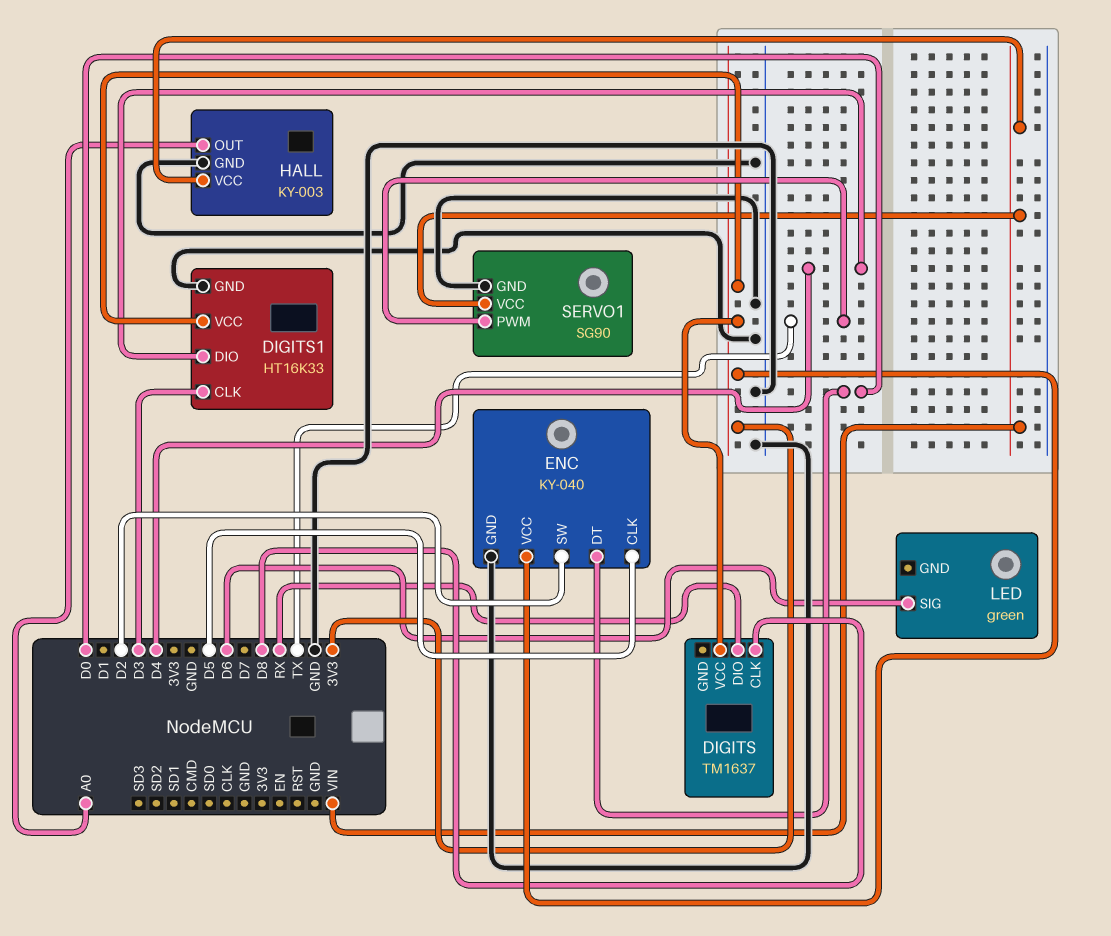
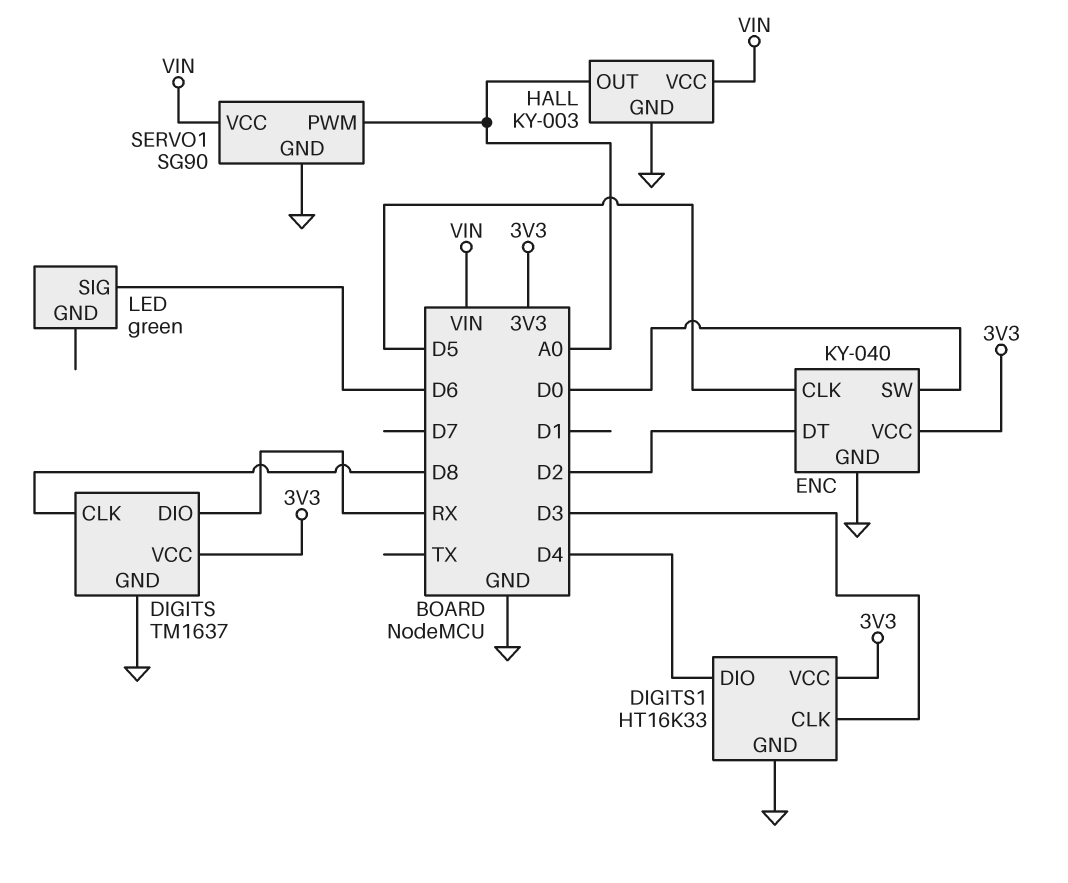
DIGITS pin GND: none -> GND
ENC pin DT: D0 -> D2
ENC pin SW: D2 -> D0
SERVO1 pin PWM: TX -> A0

